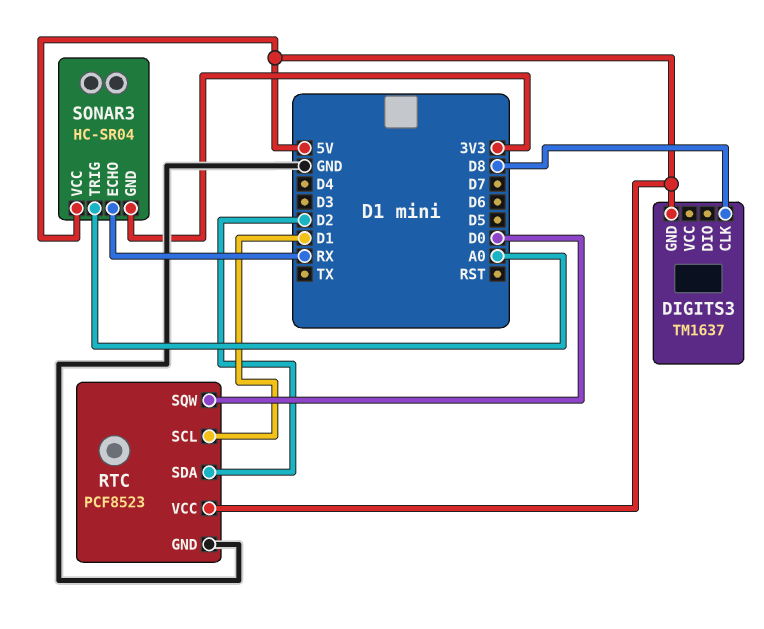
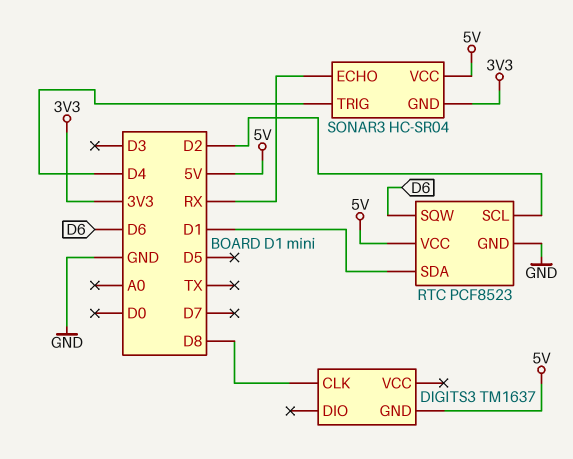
RTC pin SCL: D1 -> D2
RTC pin SDA: D2 -> D1
RTC pin SQW: D0 -> D6
SONAR3 pin TRIG: A0 -> D4

